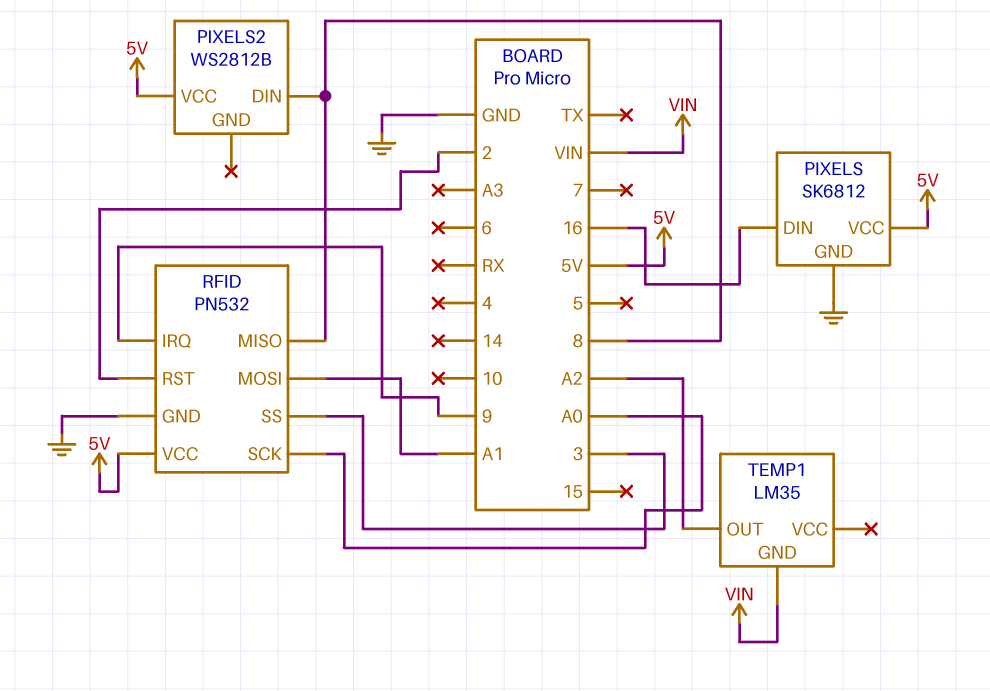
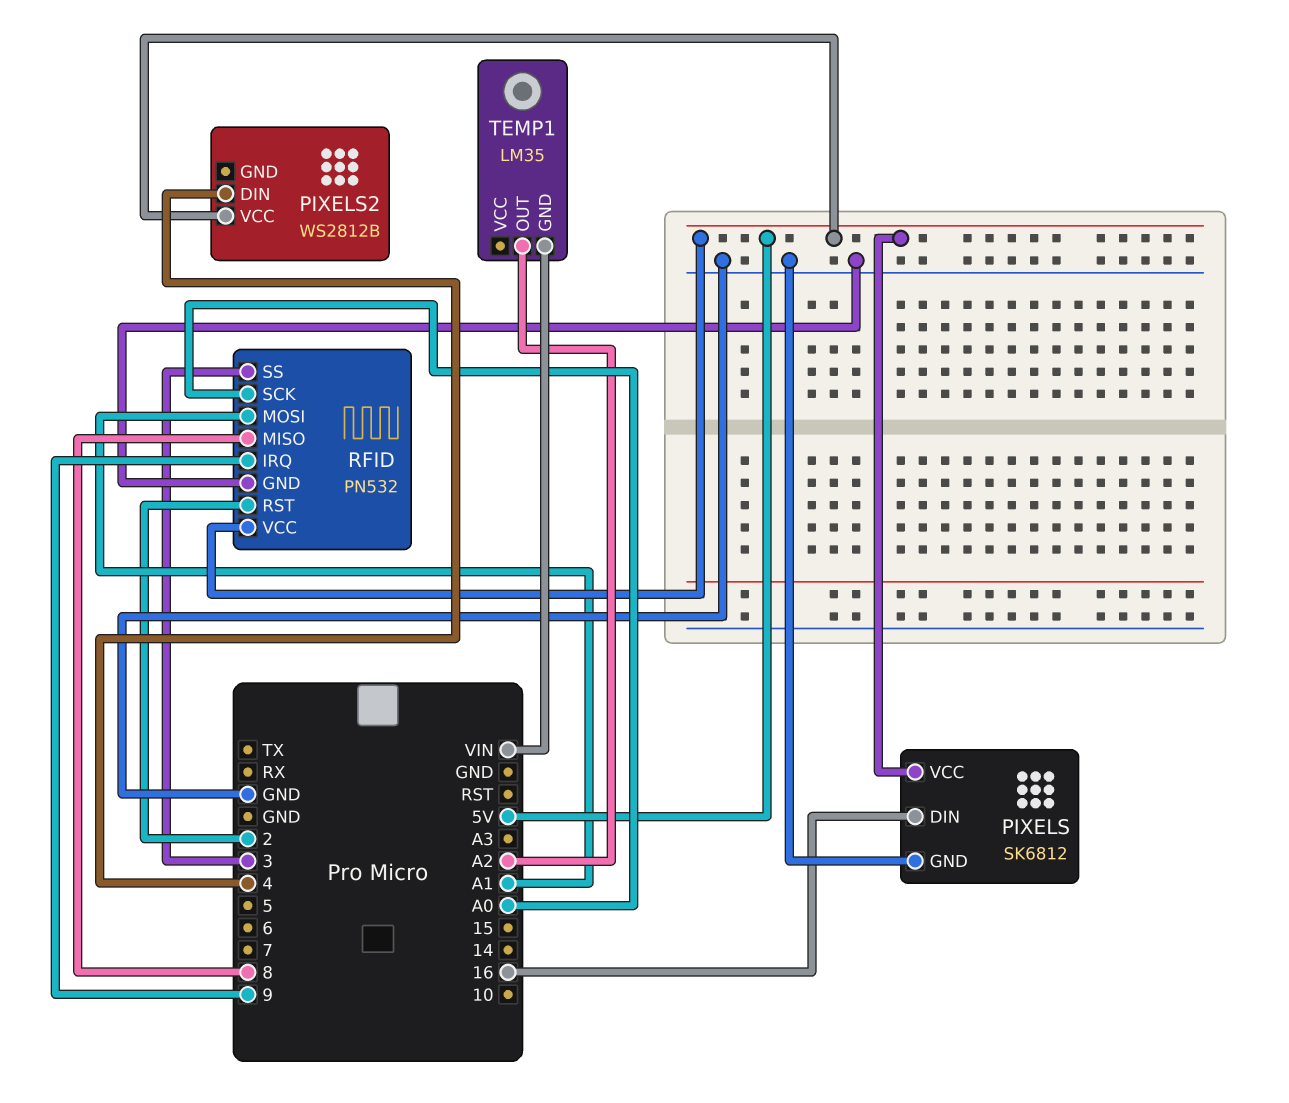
PIXELS2 pin DIN: 8 -> 4

